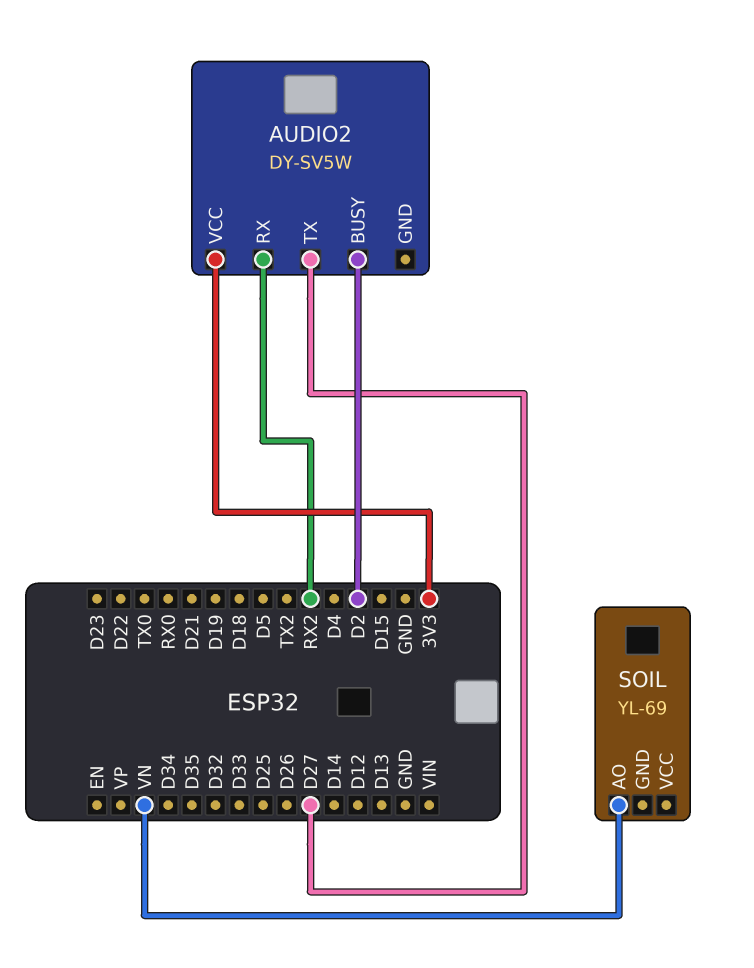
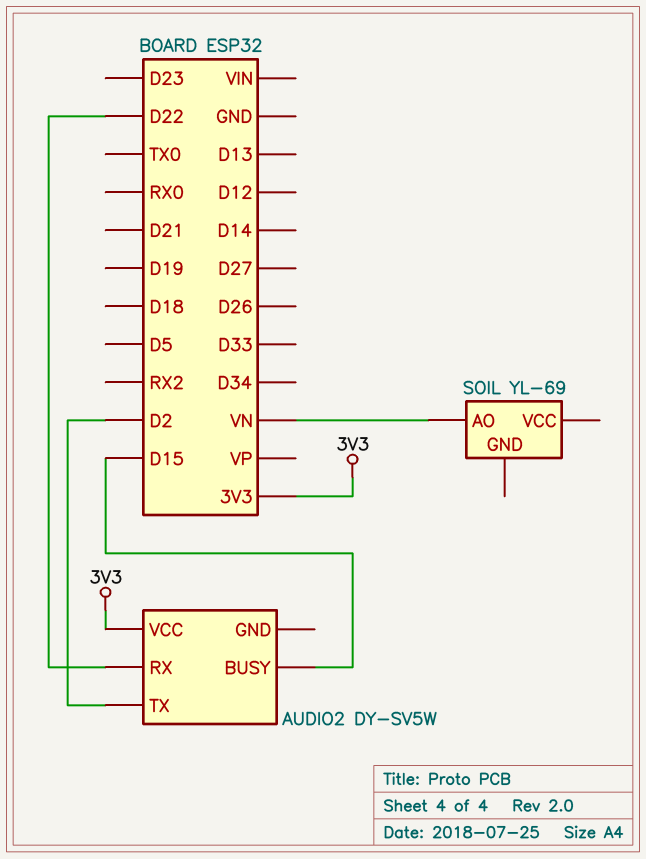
AUDIO2 pin BUSY: D2 -> D15
AUDIO2 pin RX: RX2 -> D22
AUDIO2 pin TX: D27 -> D2

